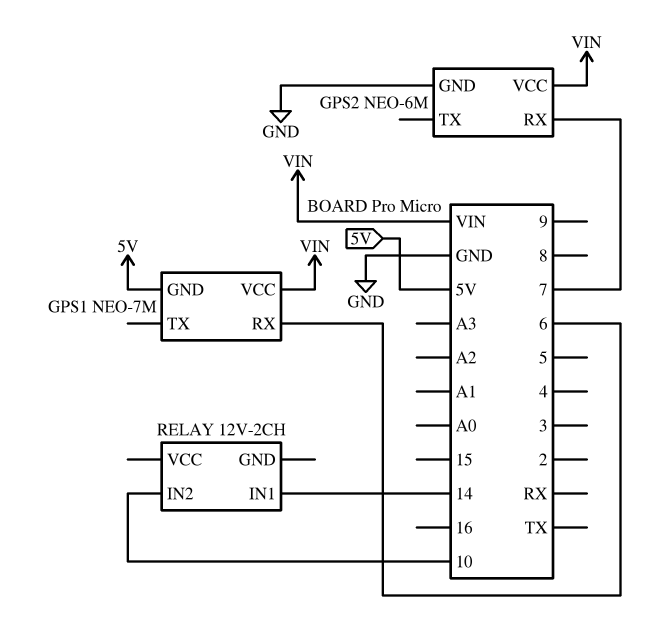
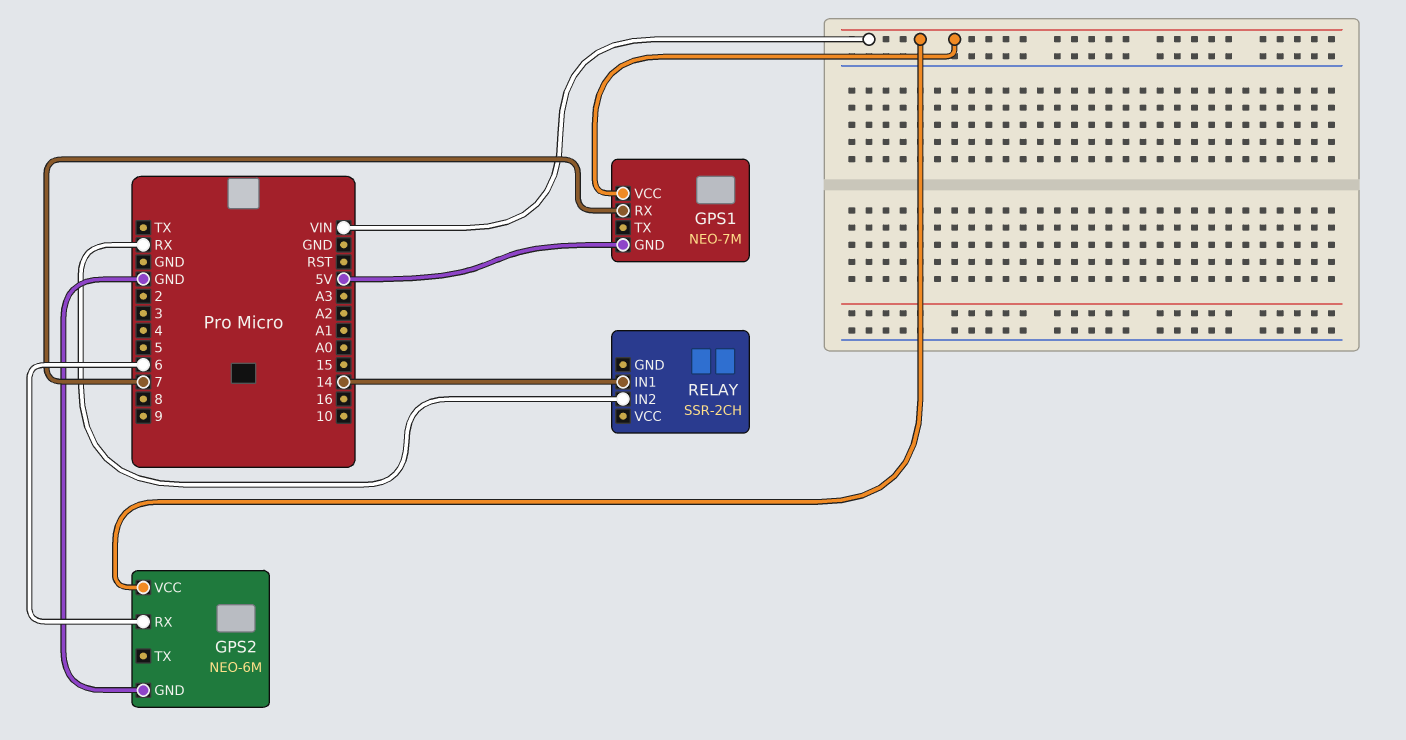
GPS1 pin RX: 6 -> 7
GPS2 pin RX: 7 -> 6
RELAY: 12V-2CH -> SSR-2CH
RELAY pin IN2: 10 -> RX

